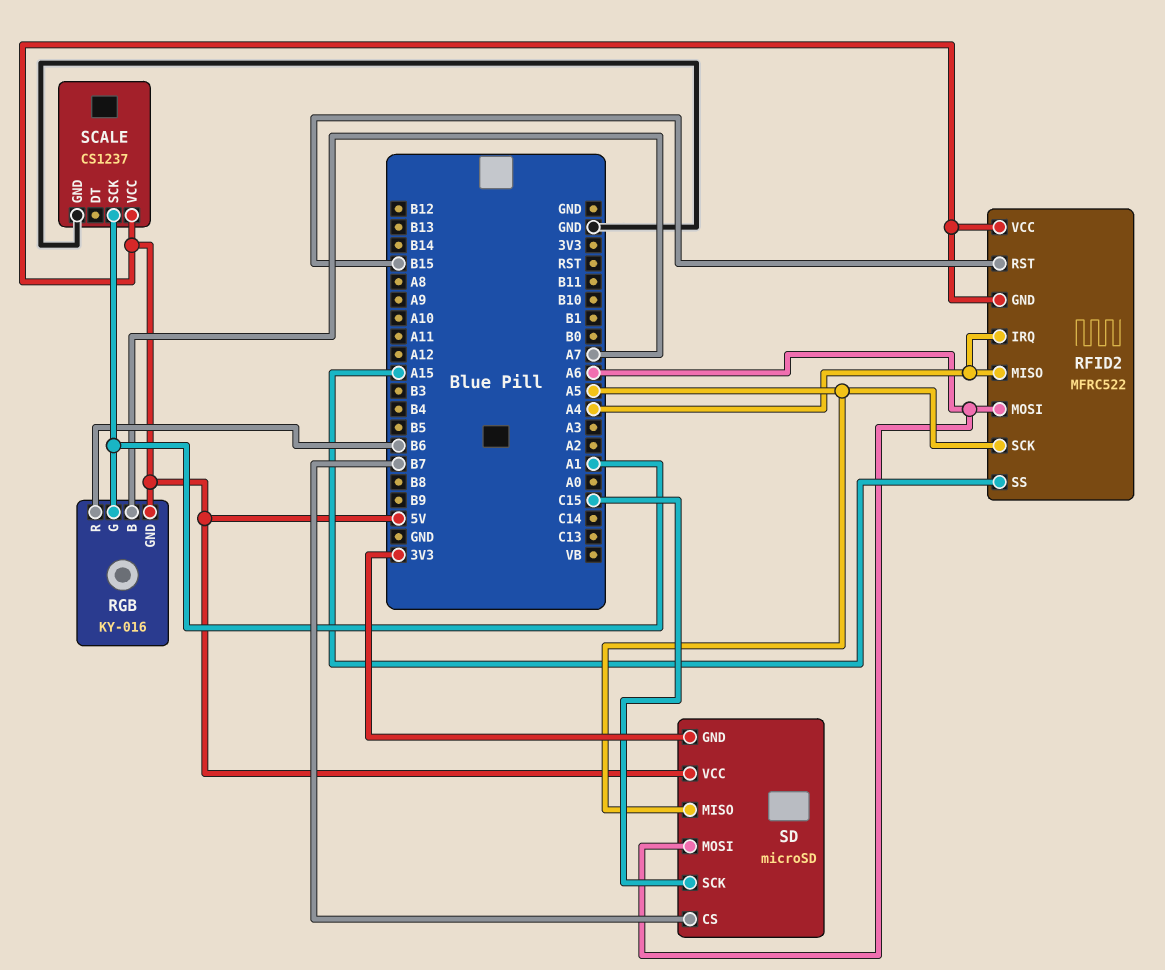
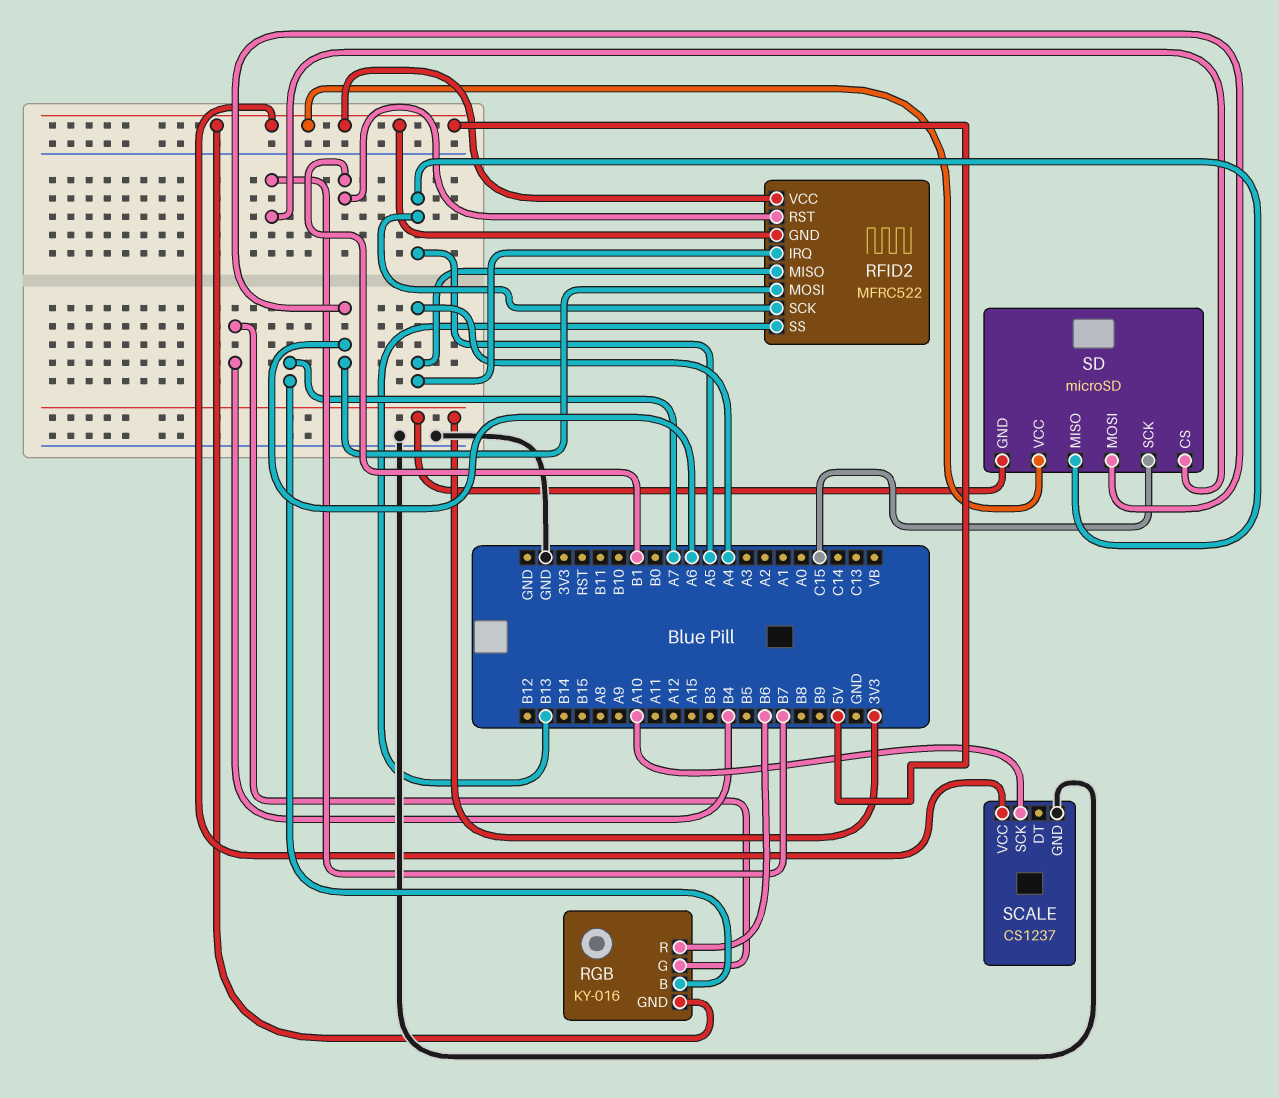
RFID2 pin RST: B15 -> B1
RFID2 pin SS: A15 -> B13
RGB pin G: A1 -> B4
SCALE pin SCK: A1 -> A10

